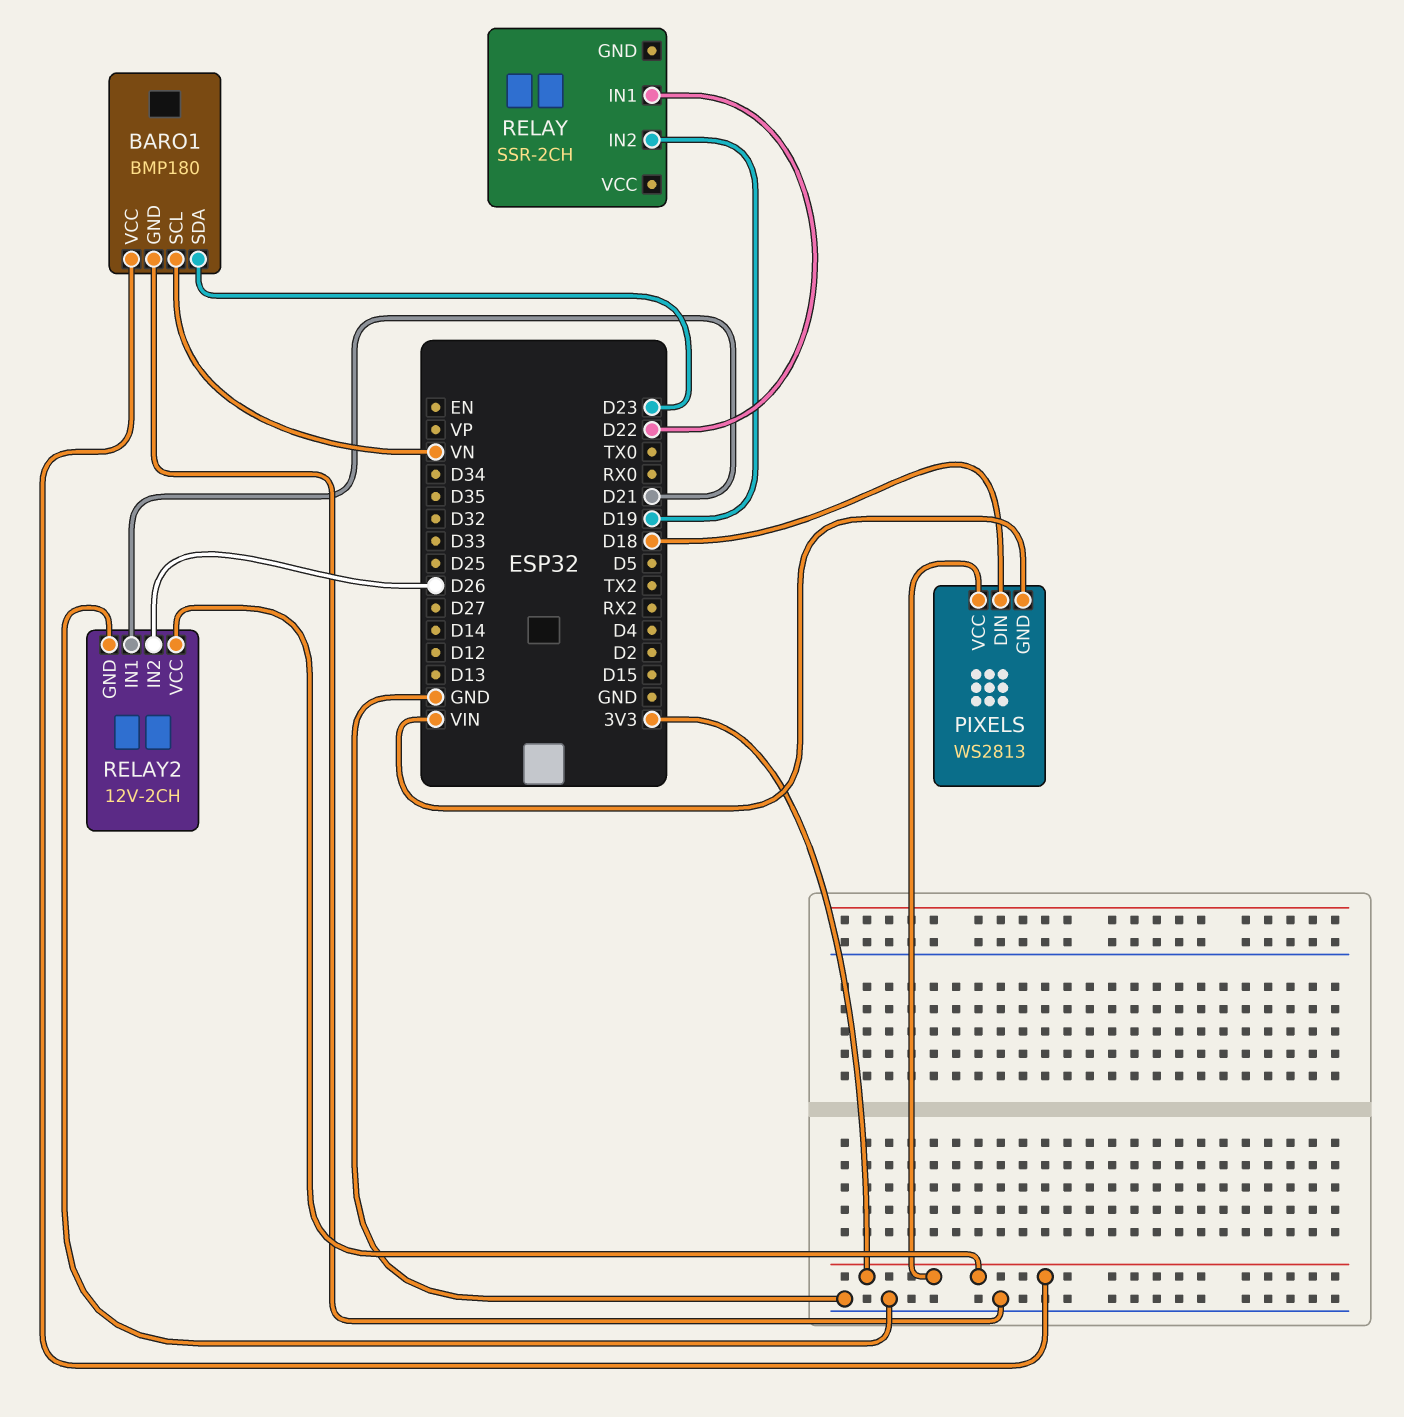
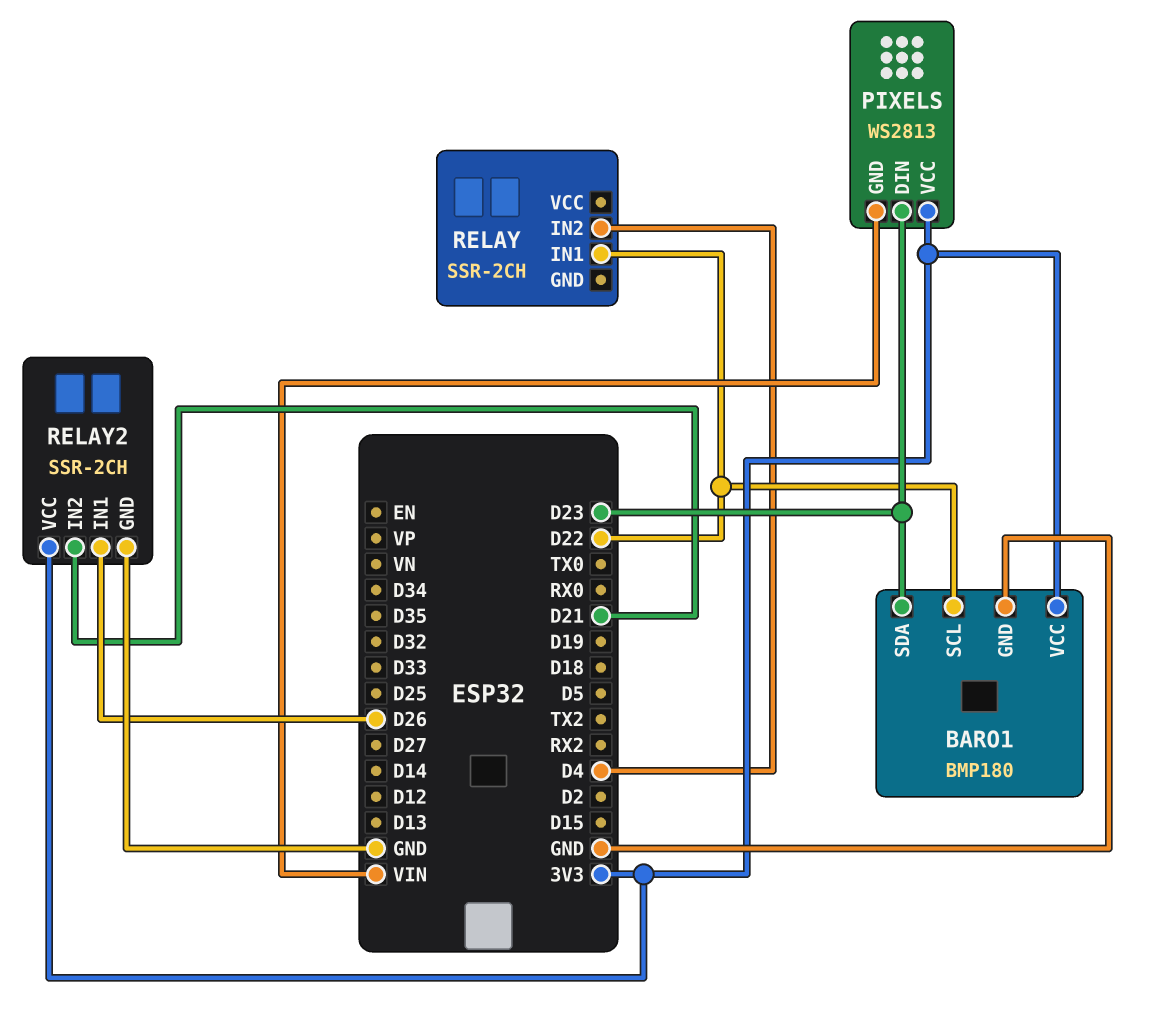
BARO1 pin SCL: VN -> D22
PIXELS pin DIN: D18 -> D23
RELAY pin IN2: D19 -> D4
RELAY2: 12V-2CH -> SSR-2CH
RELAY2 pin IN1: D21 -> D26
RELAY2 pin IN2: D26 -> D21

